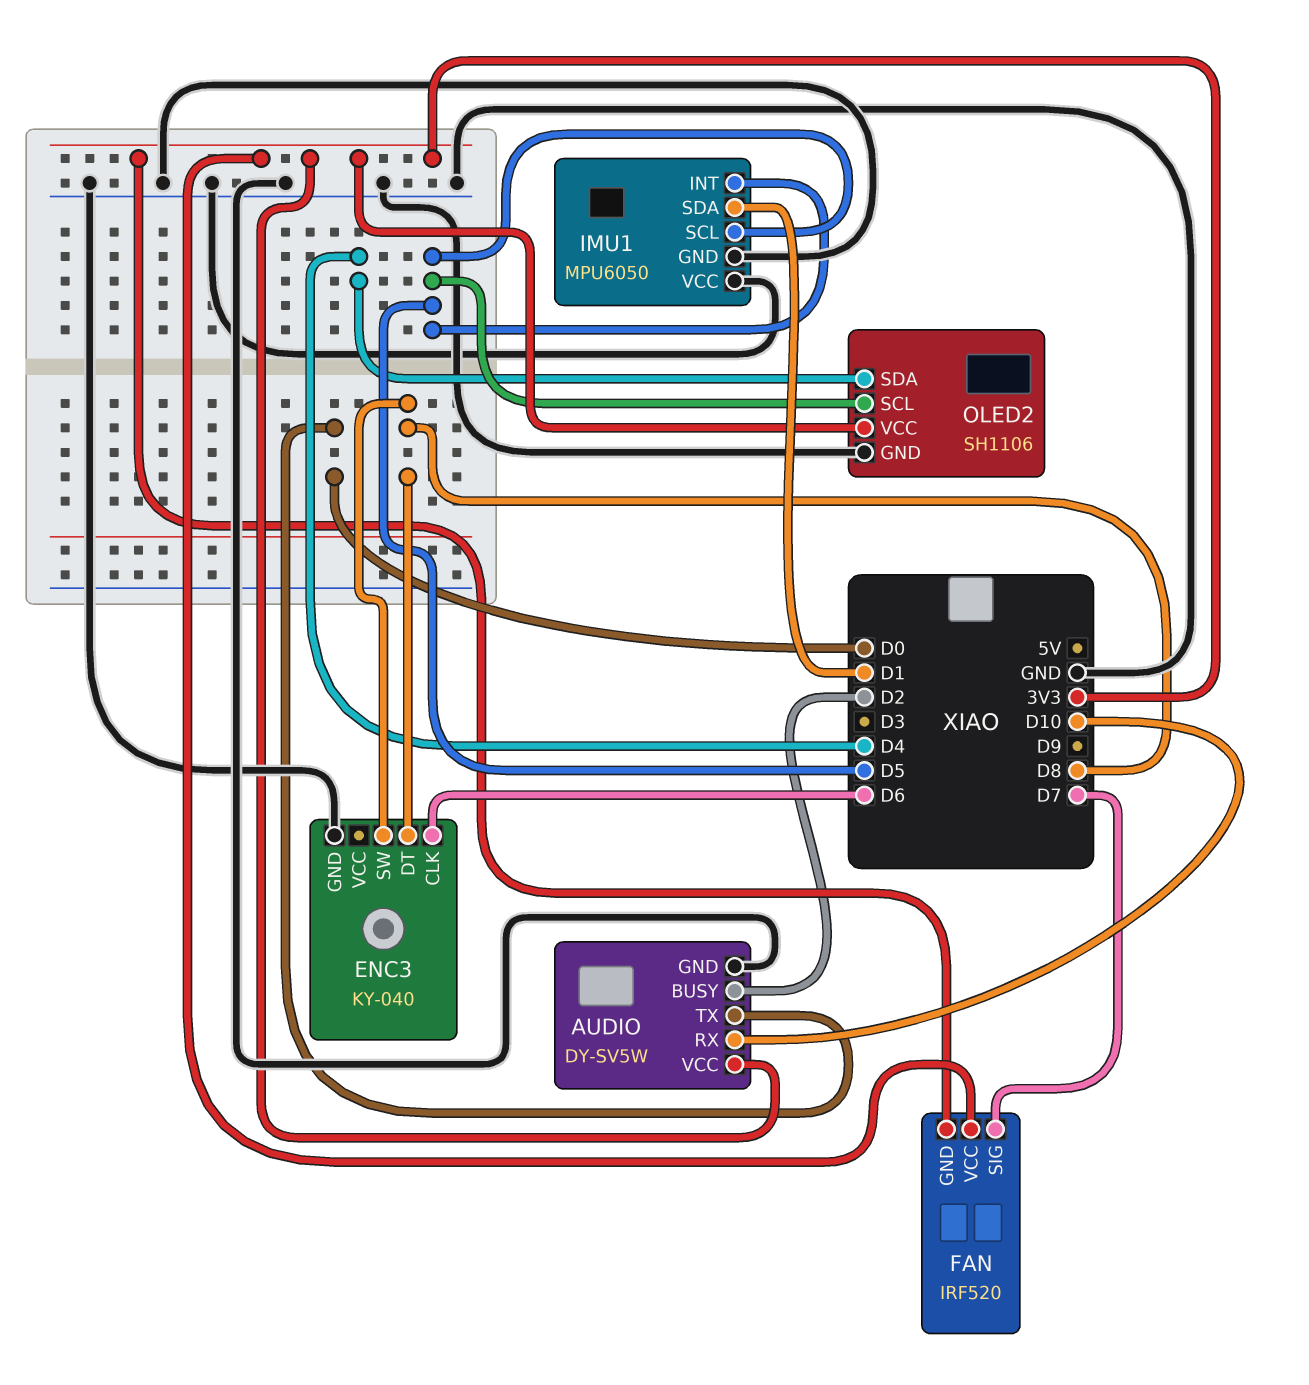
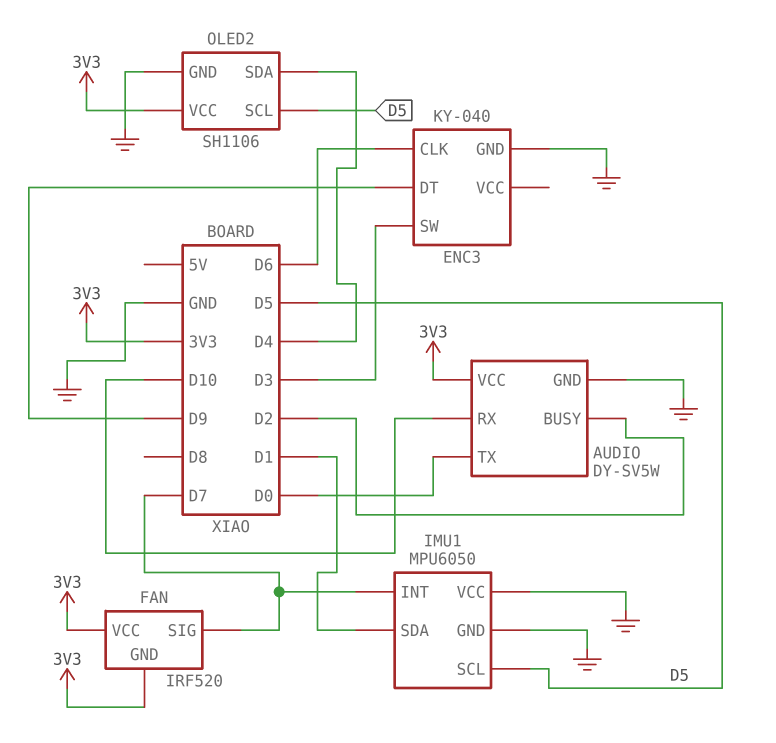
ENC3 pin DT: D8 -> D9
ENC3 pin SW: D8 -> D3
IMU1 pin INT: D5 -> D7

